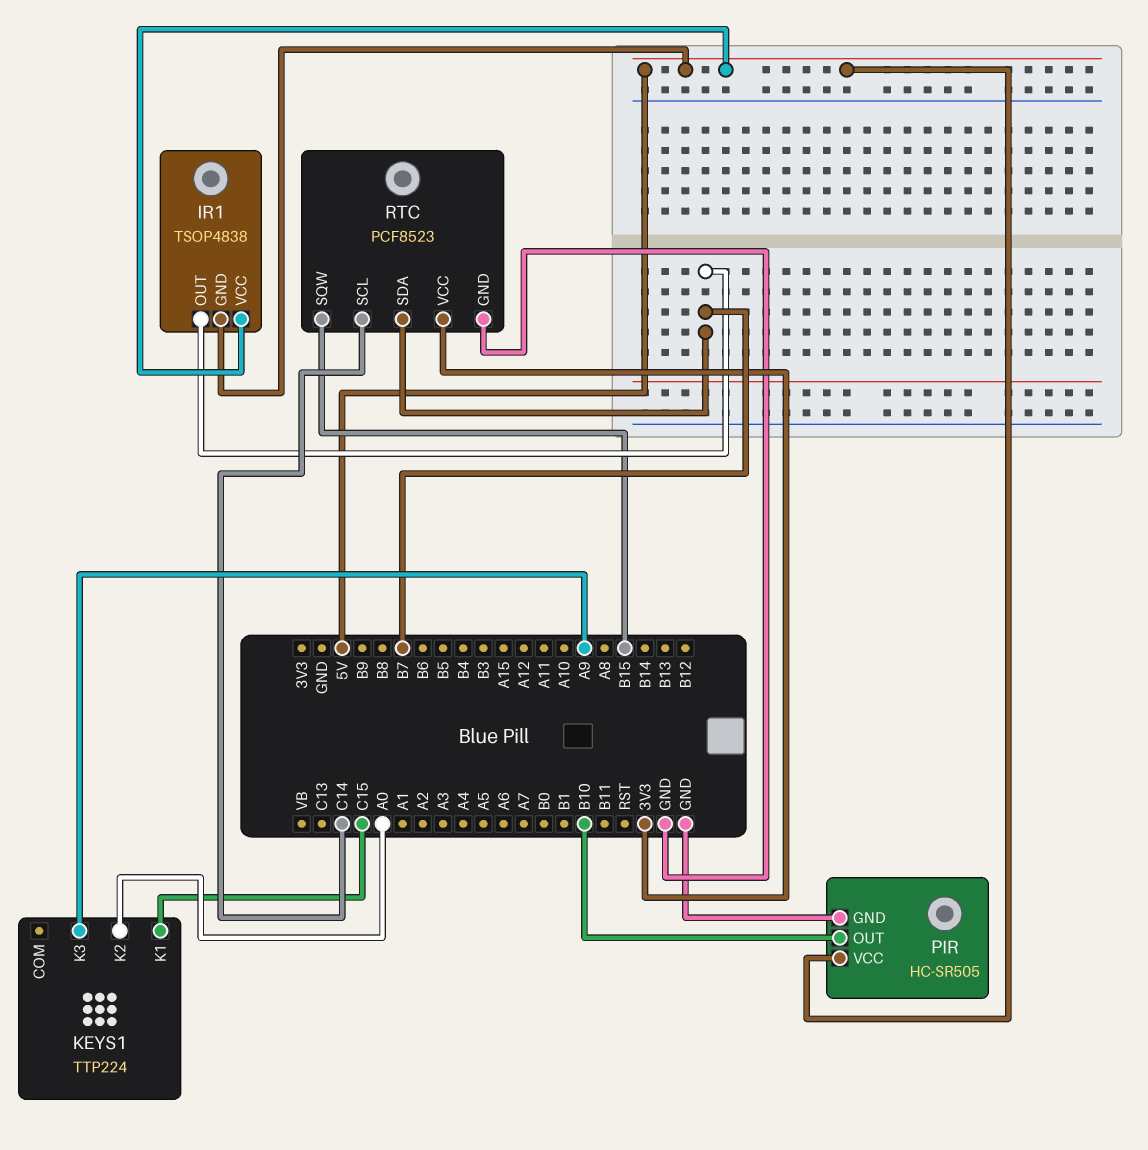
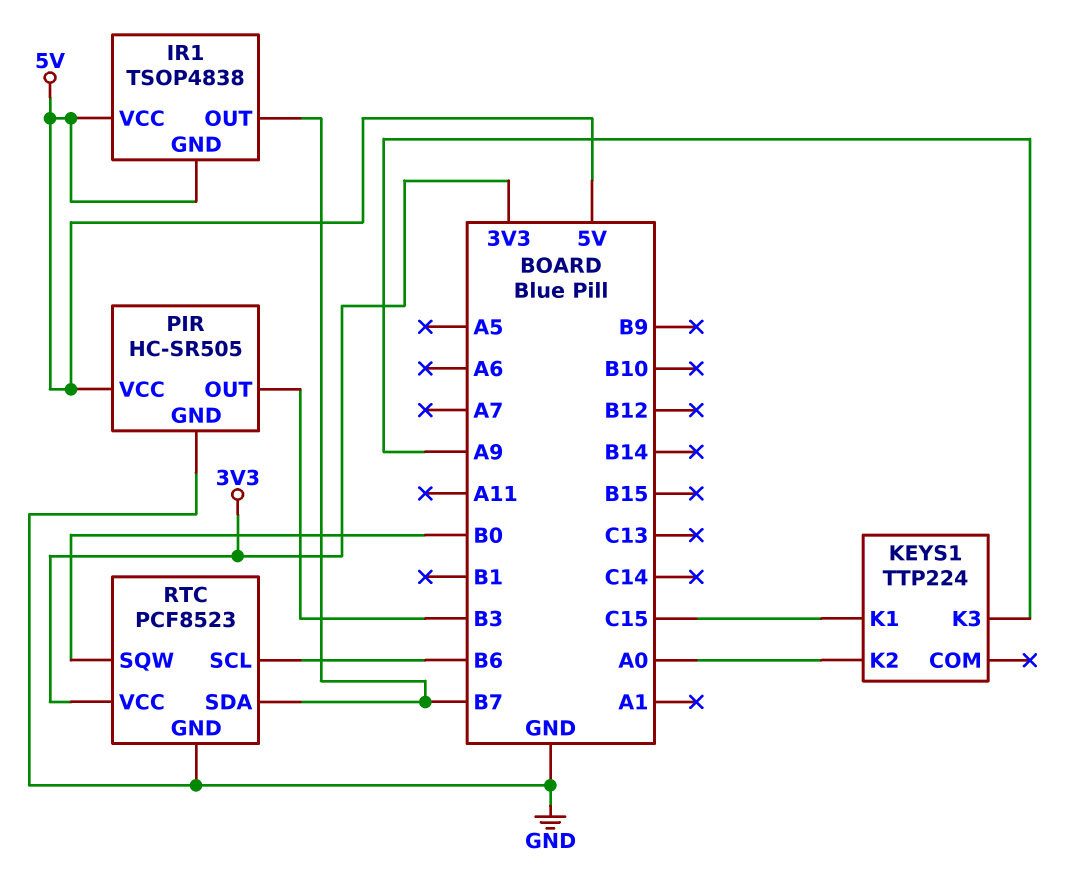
PIR pin OUT: B10 -> B3
RTC pin SCL: C14 -> B6
RTC pin SQW: B15 -> B0

